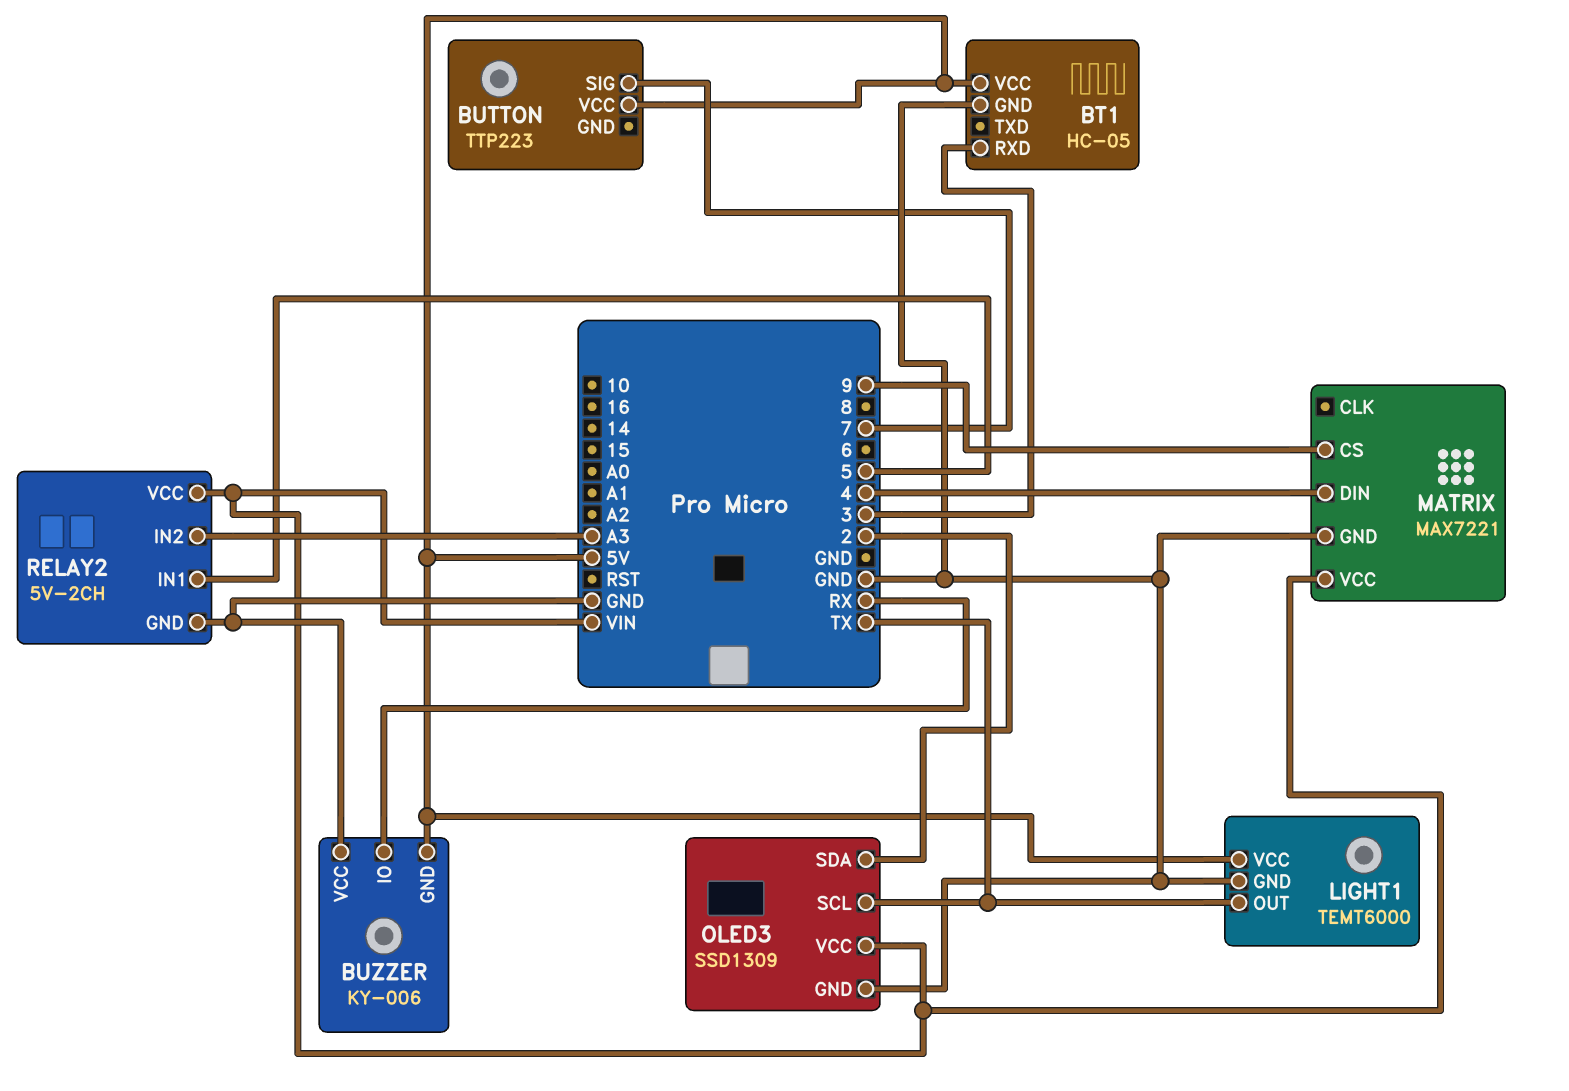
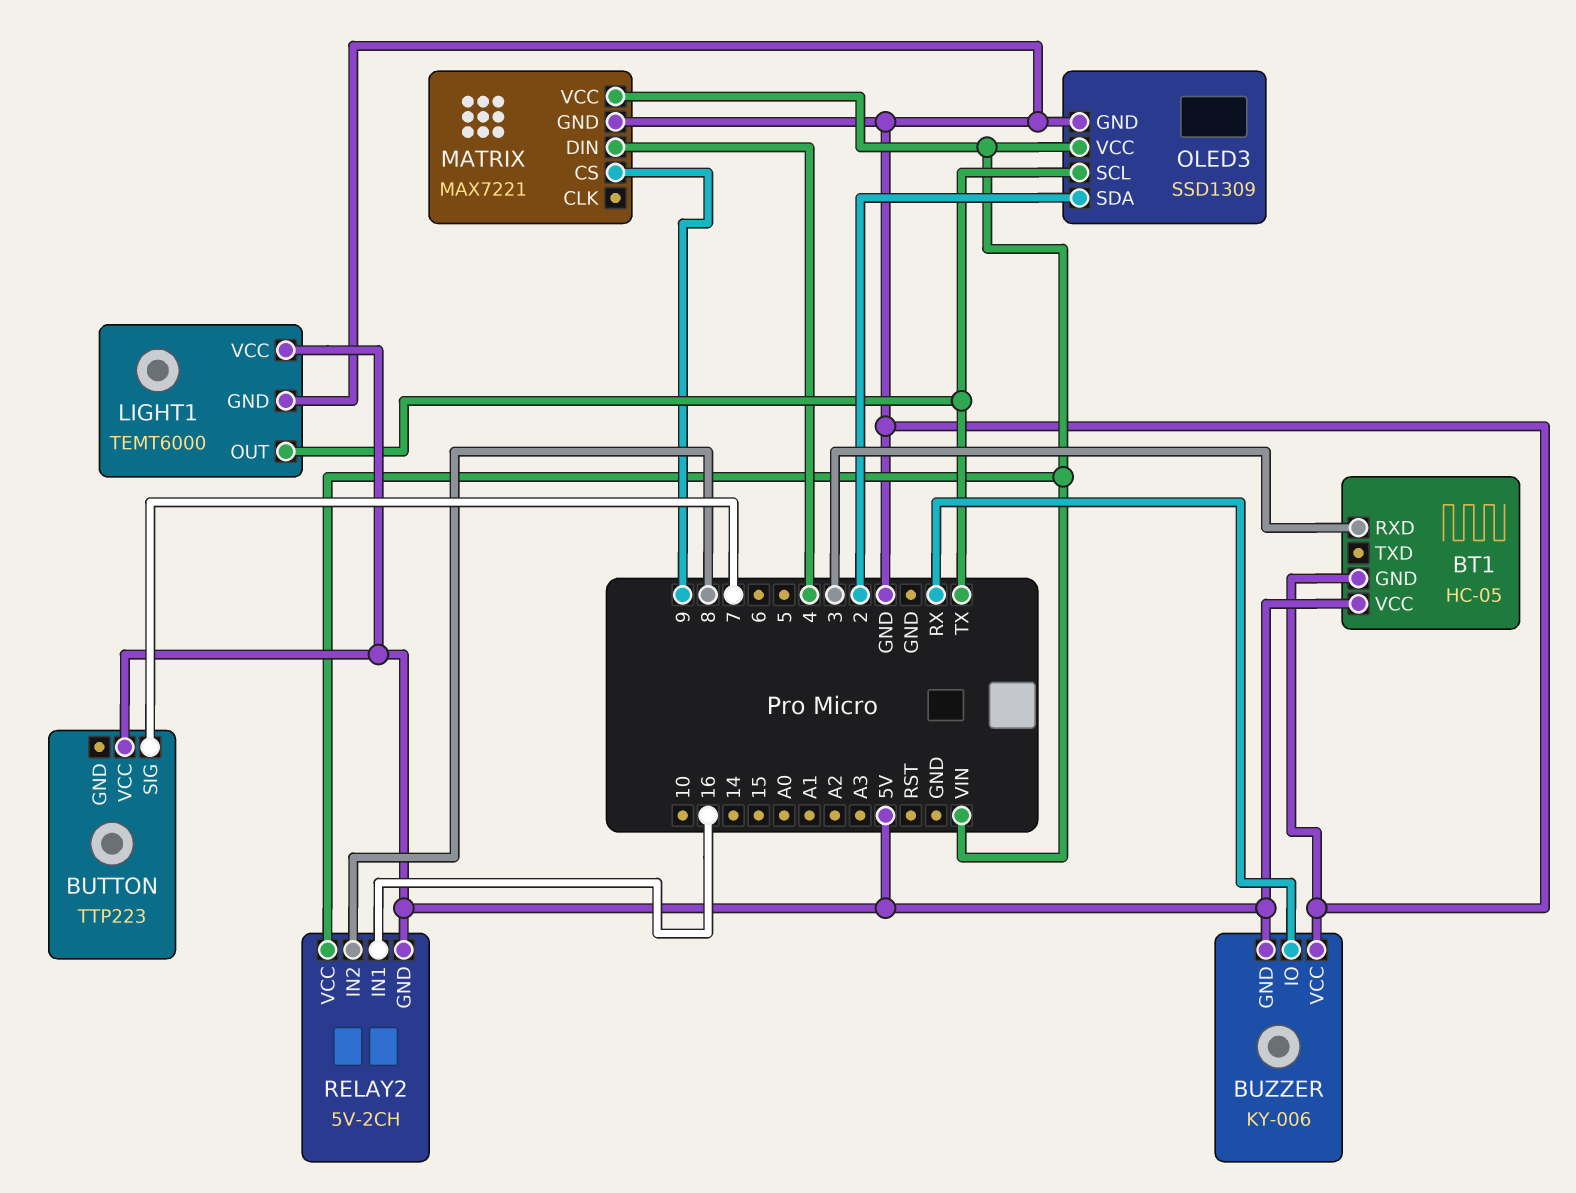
RELAY2 pin GND: GND -> 5V
RELAY2 pin IN1: 5 -> 16
RELAY2 pin IN2: A3 -> 8

